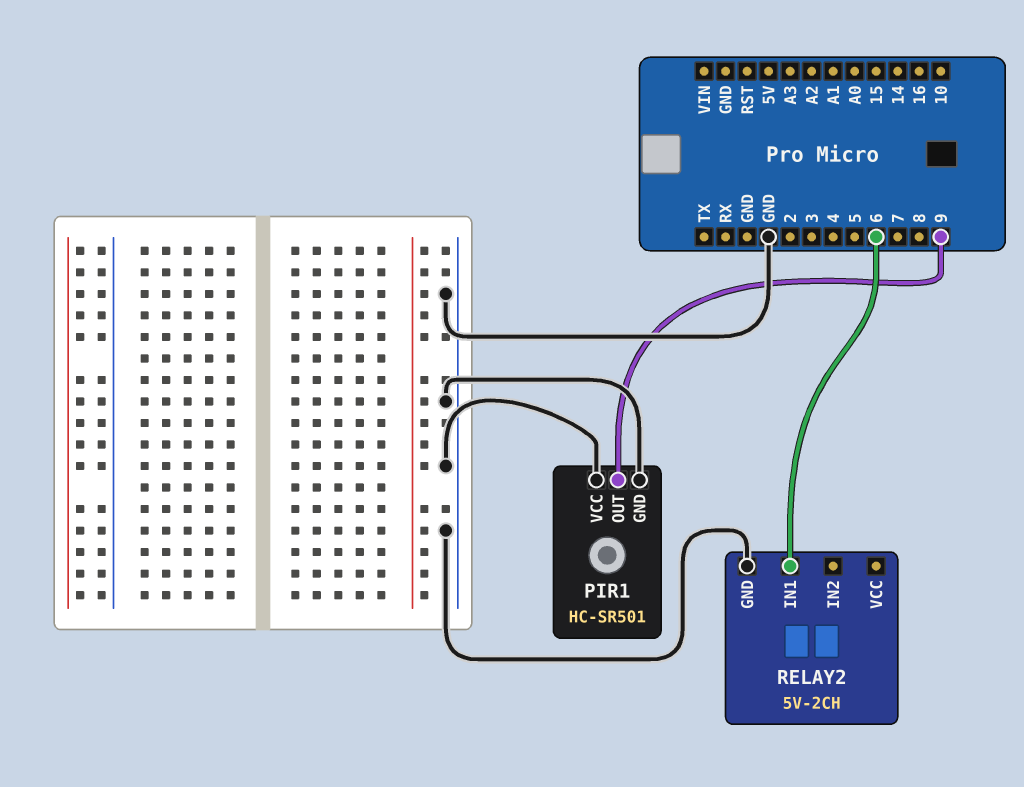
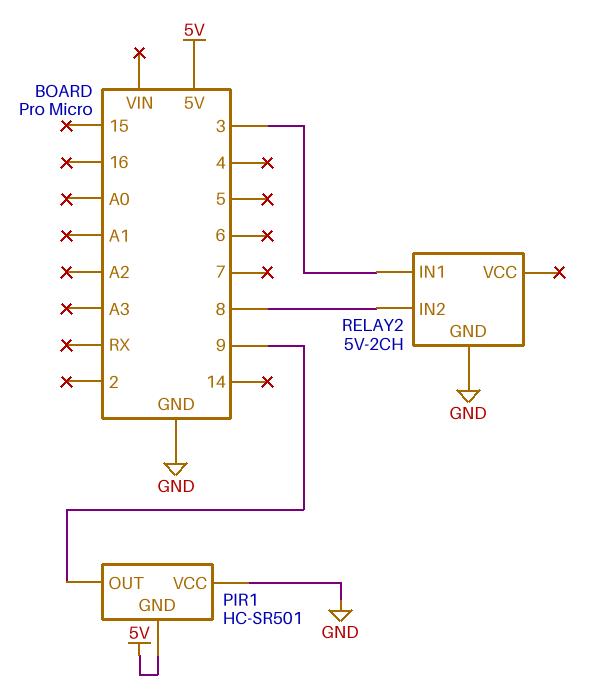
PIR1 pin GND: GND -> 5V
RELAY2 pin IN1: 6 -> 3
RELAY2 pin IN2: none -> 8

